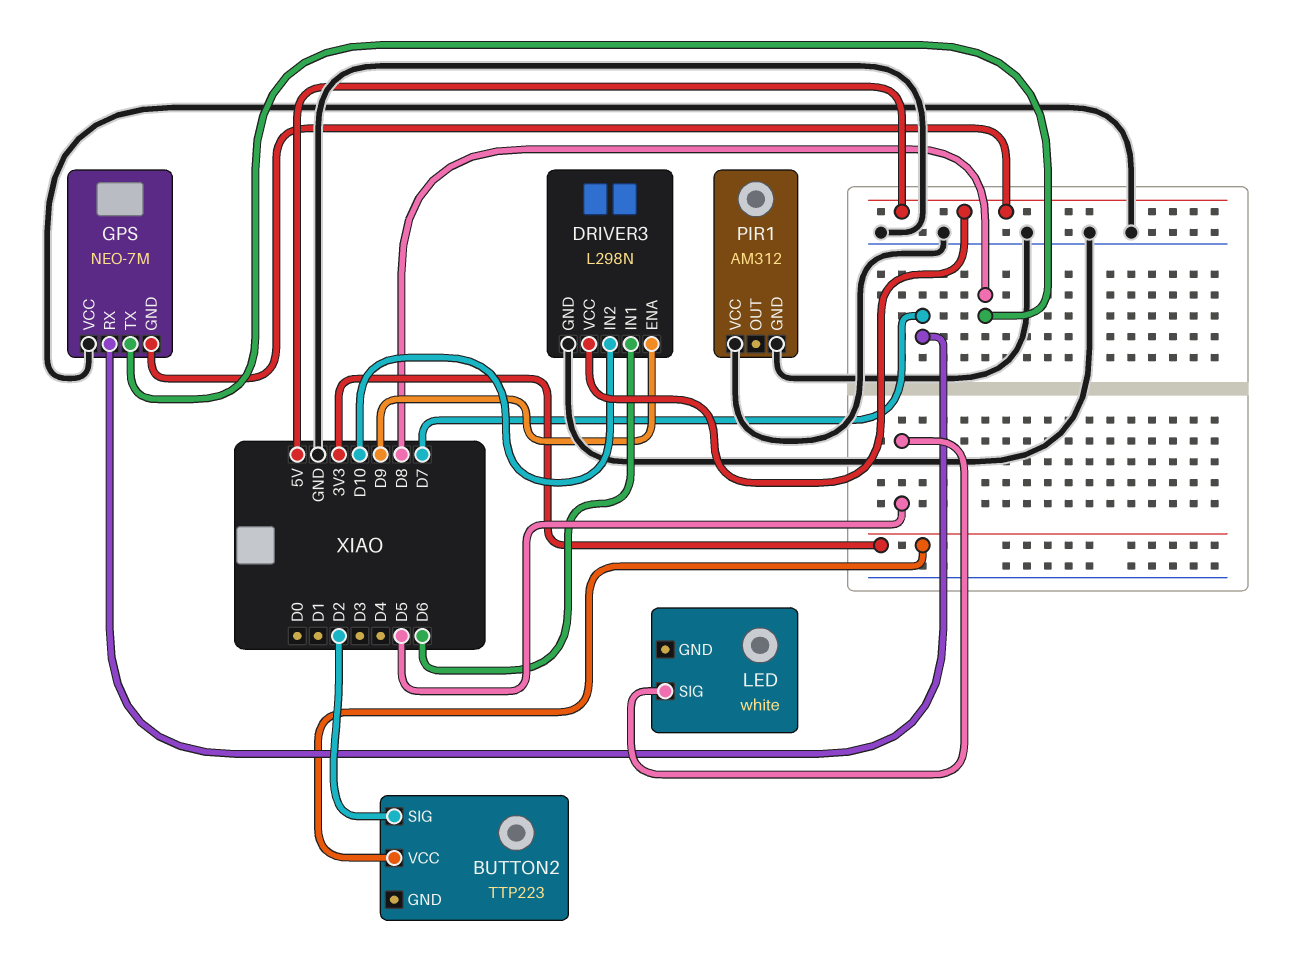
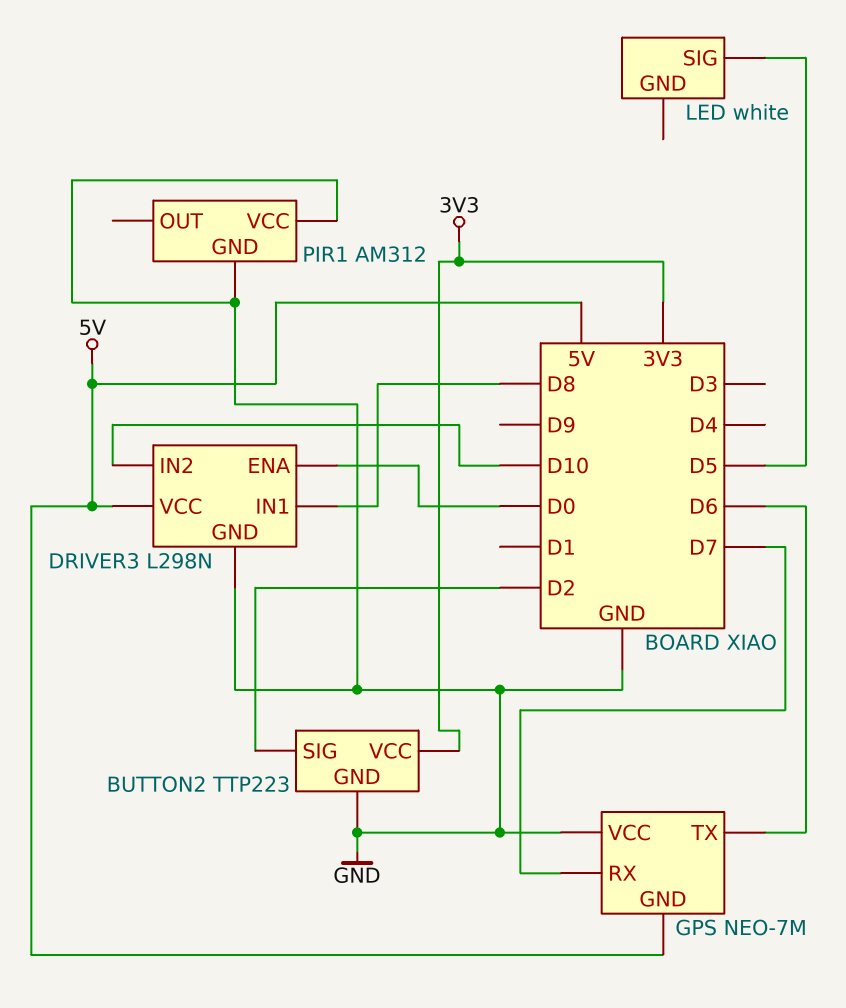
BUTTON2 pin GND: none -> GND
DRIVER3 pin ENA: D9 -> D0
DRIVER3 pin IN1: D6 -> D8
GPS pin TX: D8 -> D6

